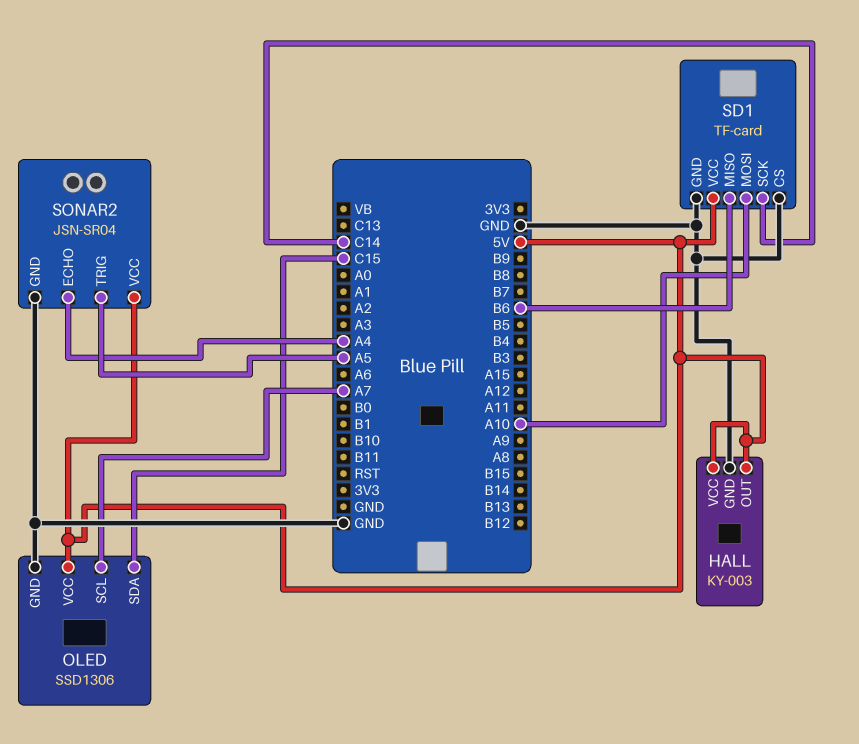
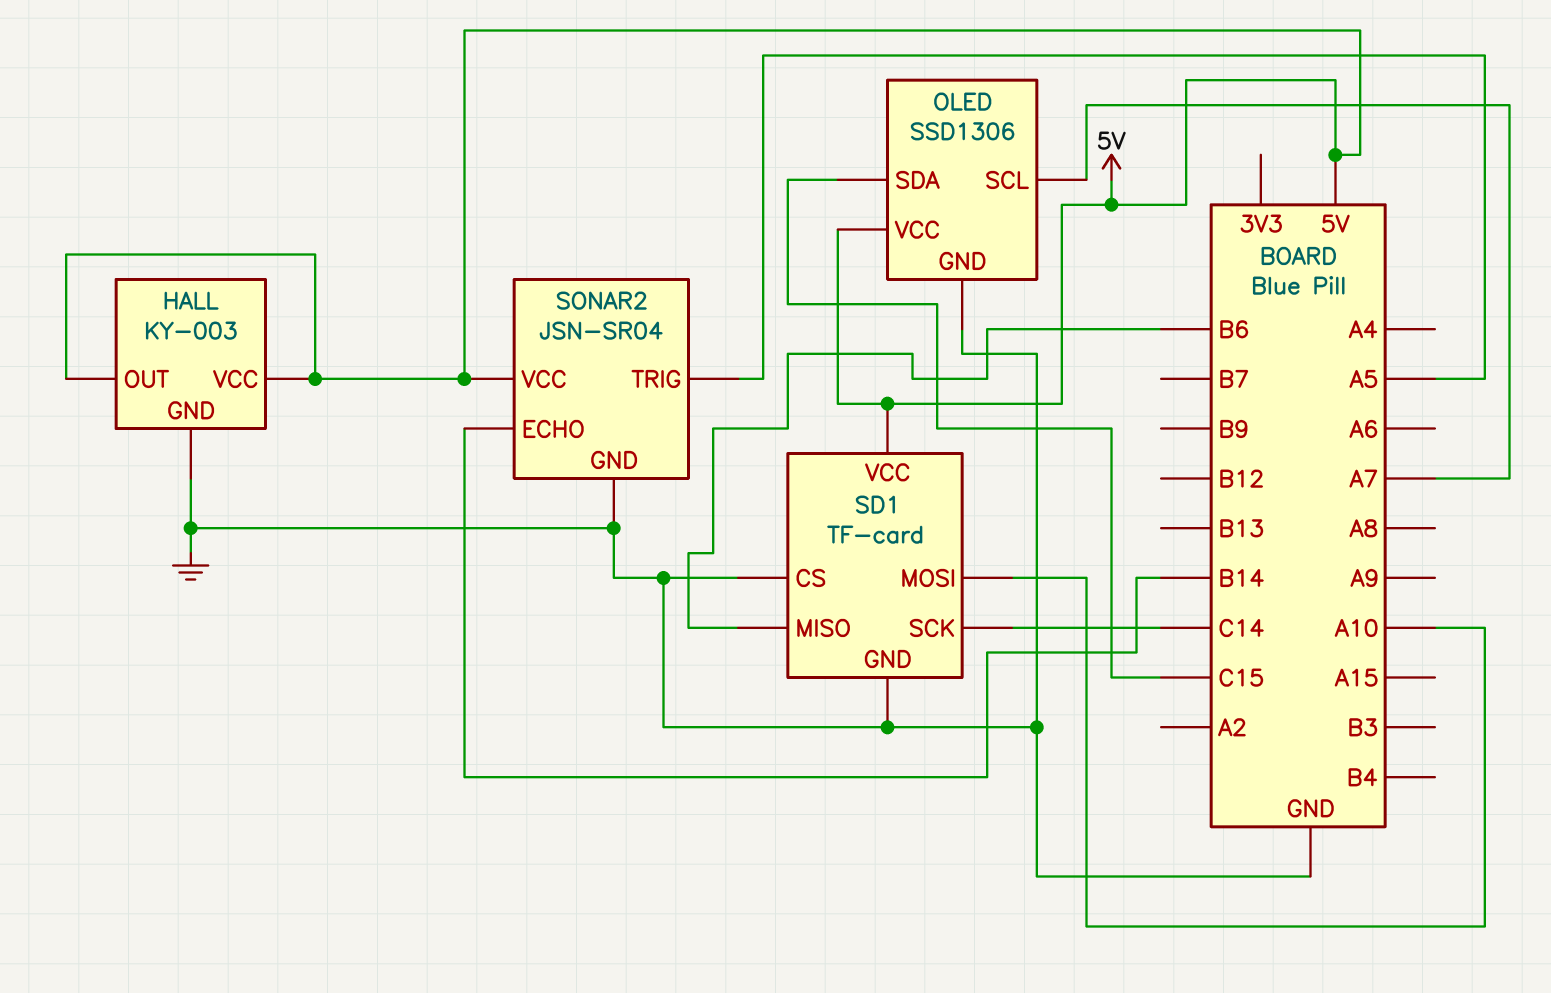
SONAR2 pin ECHO: A4 -> B14

